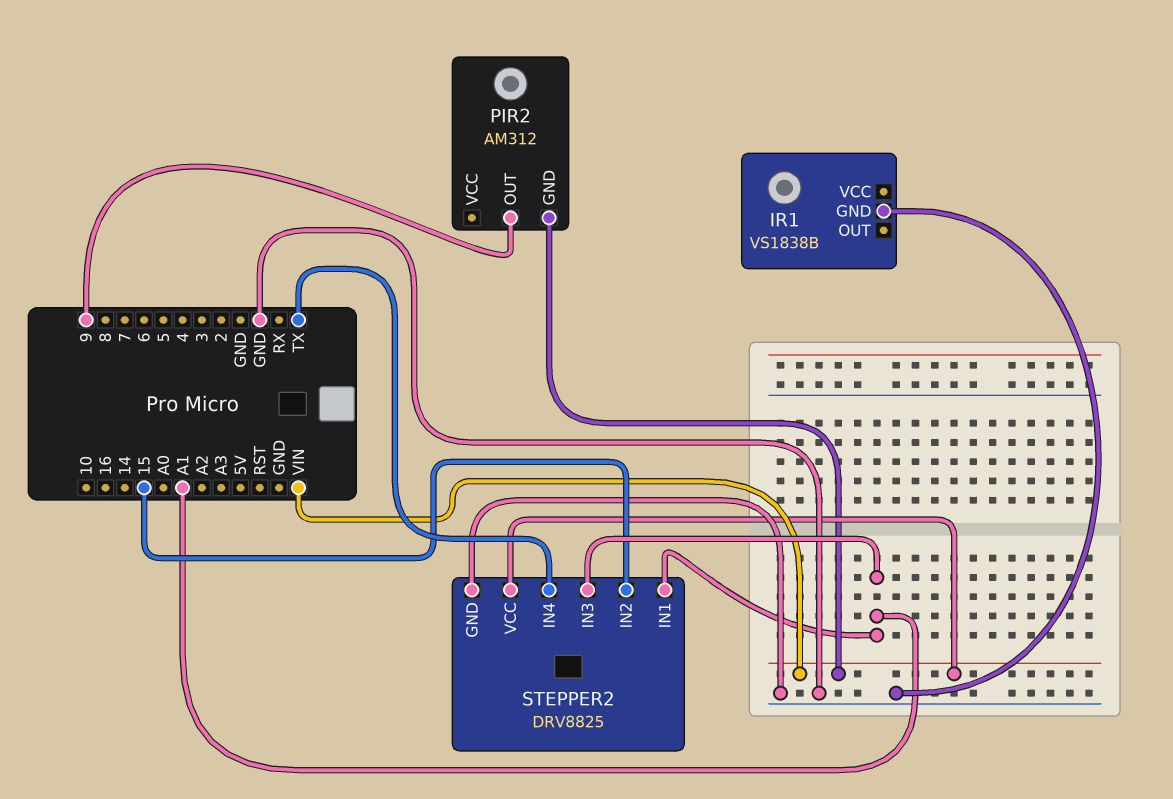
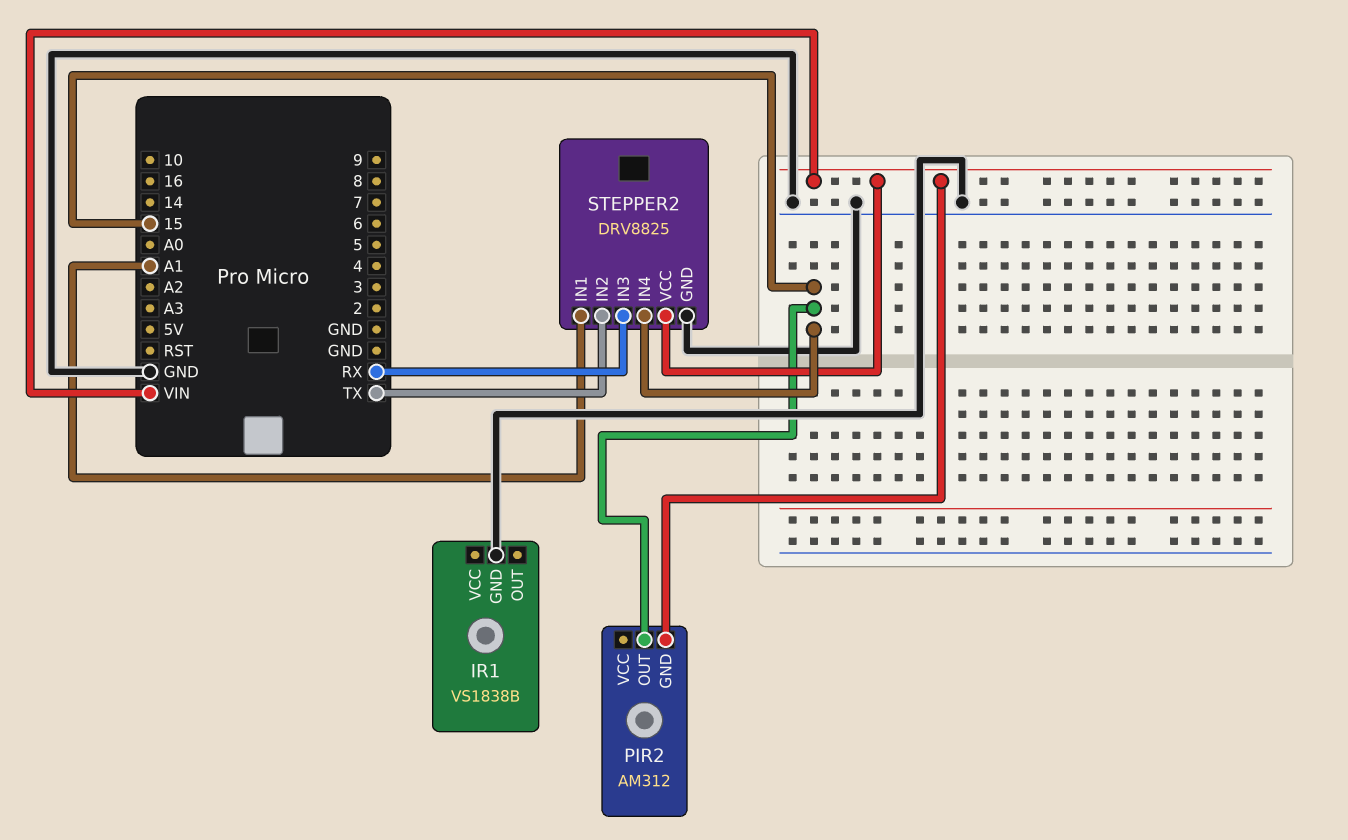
PIR2 pin OUT: 9 -> 15
STEPPER2 pin IN2: 15 -> TX
STEPPER2 pin IN3: A1 -> RX
STEPPER2 pin IN4: TX -> 15

